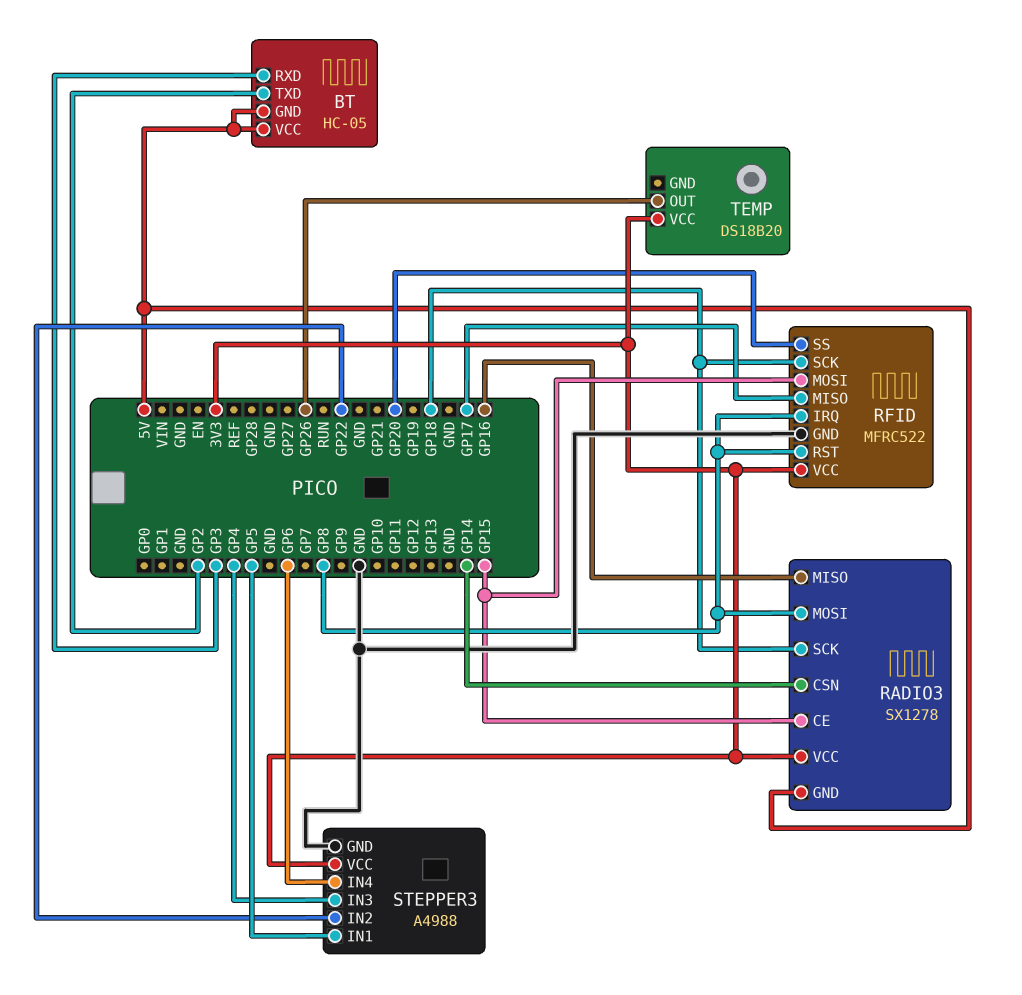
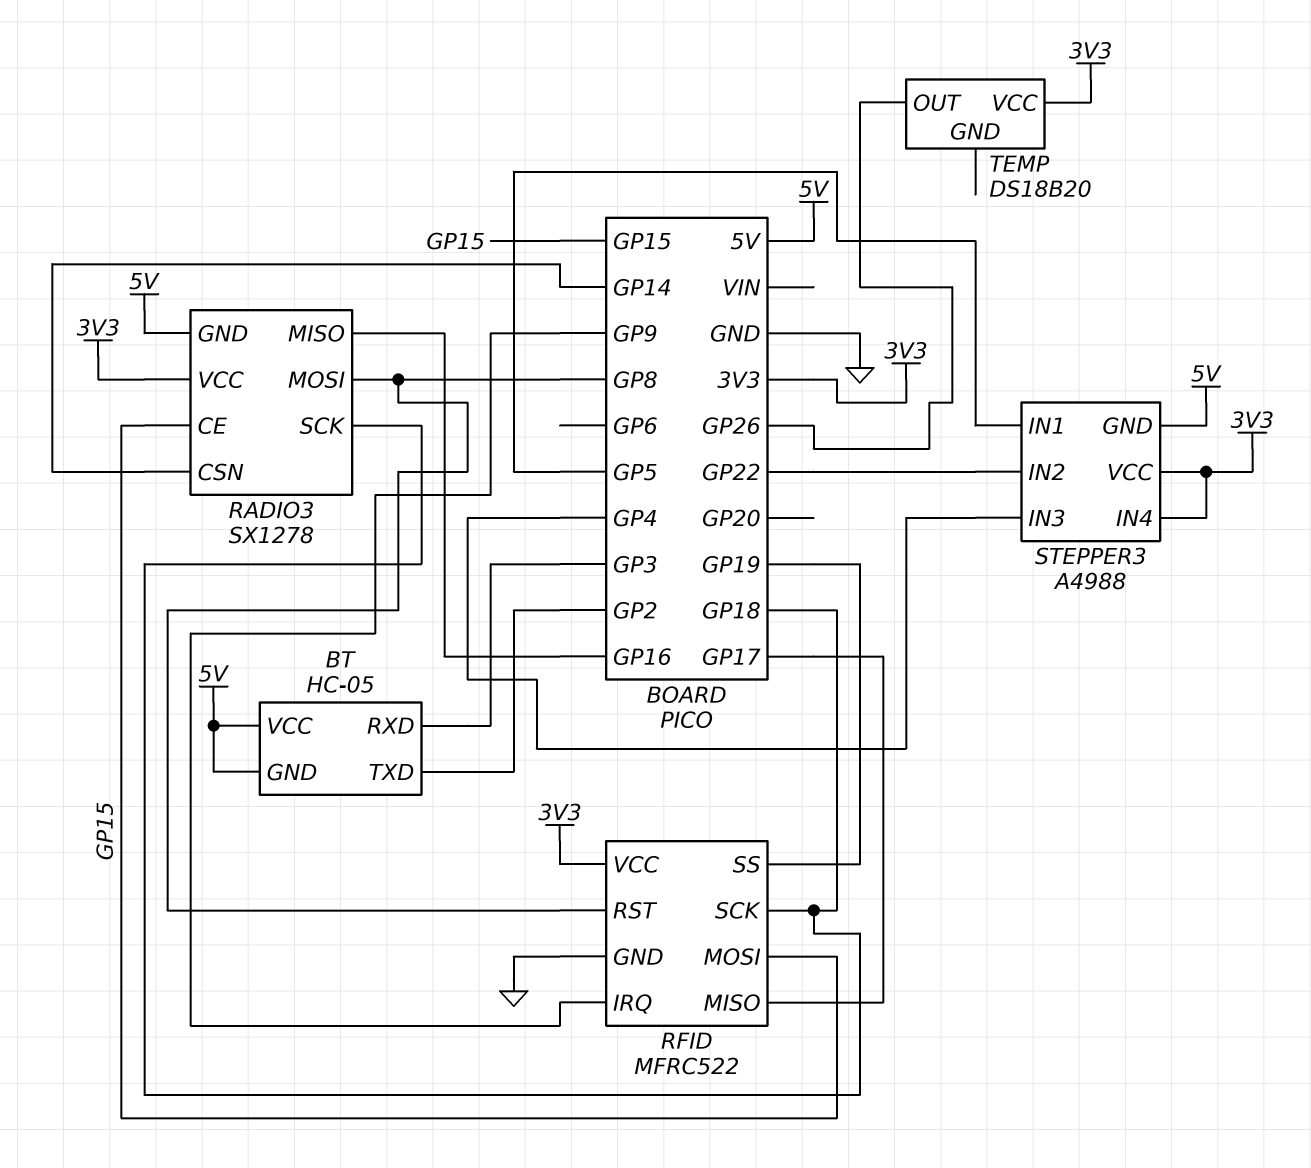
RFID pin IRQ: GP8 -> GP9
RFID pin SS: GP20 -> GP19
STEPPER3 pin GND: GND -> 5V
STEPPER3 pin IN4: GP6 -> 3V3

